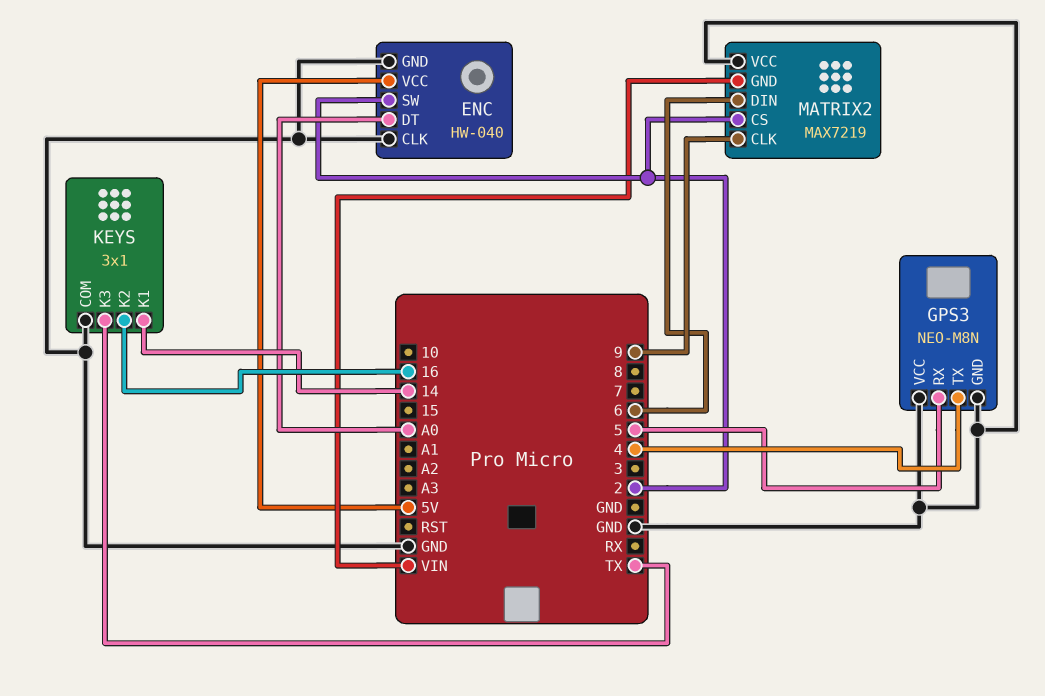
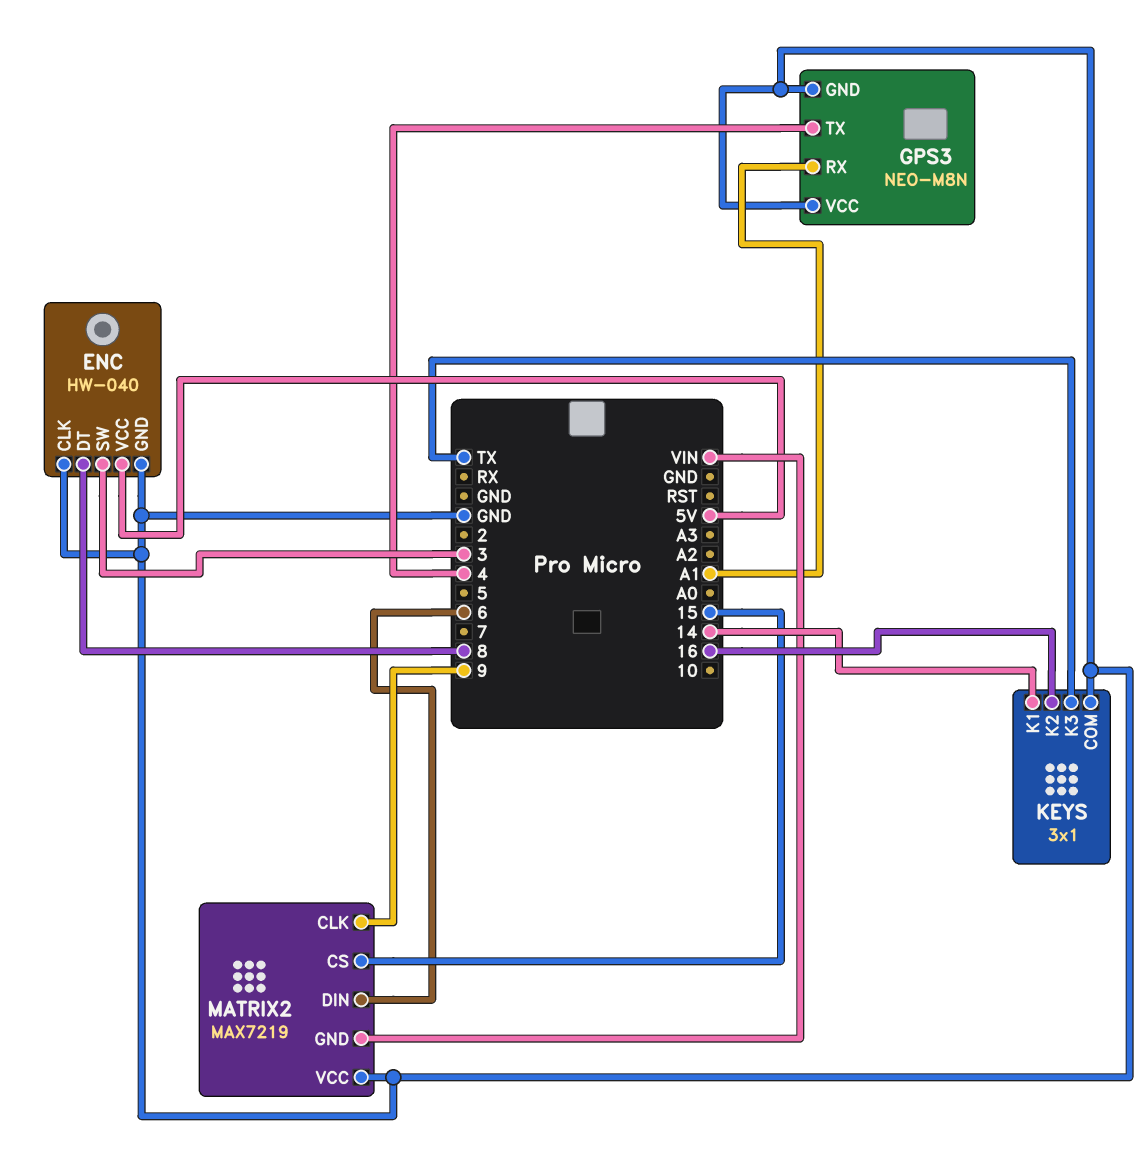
ENC pin DT: A0 -> 8
ENC pin SW: 2 -> 3
GPS3 pin RX: 5 -> A1
MATRIX2 pin CS: 2 -> 15

